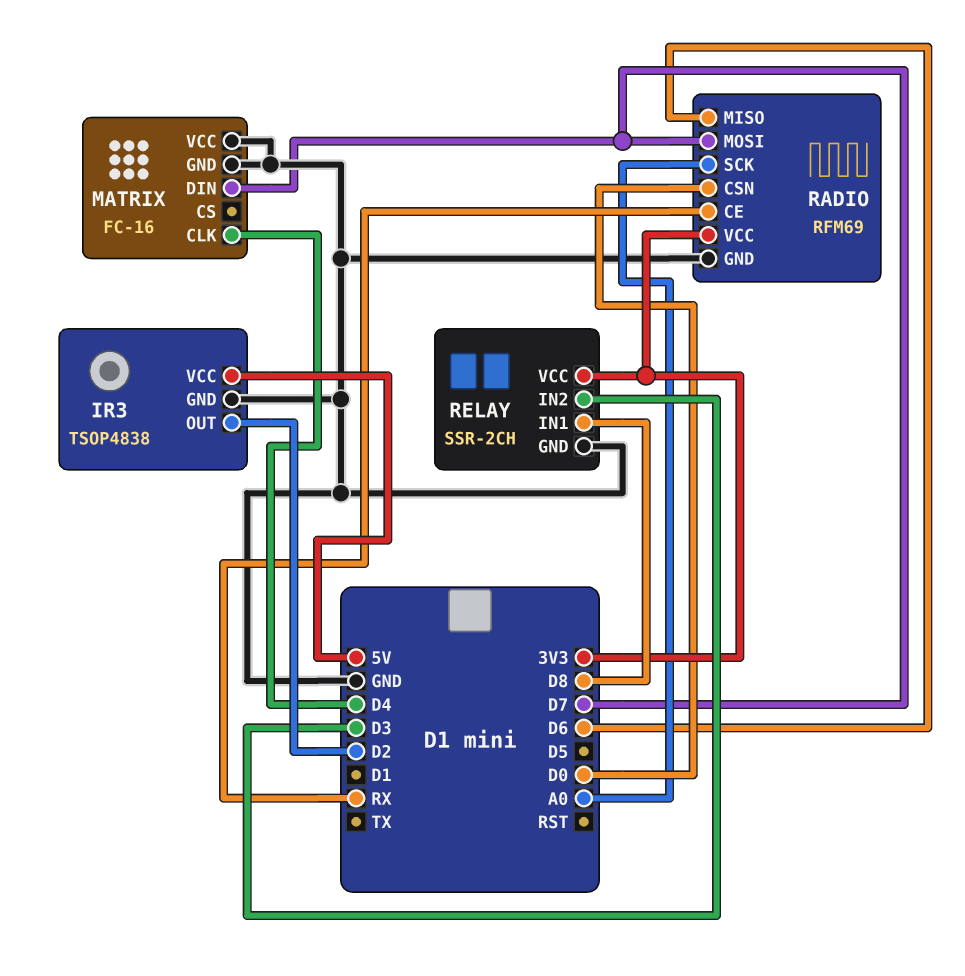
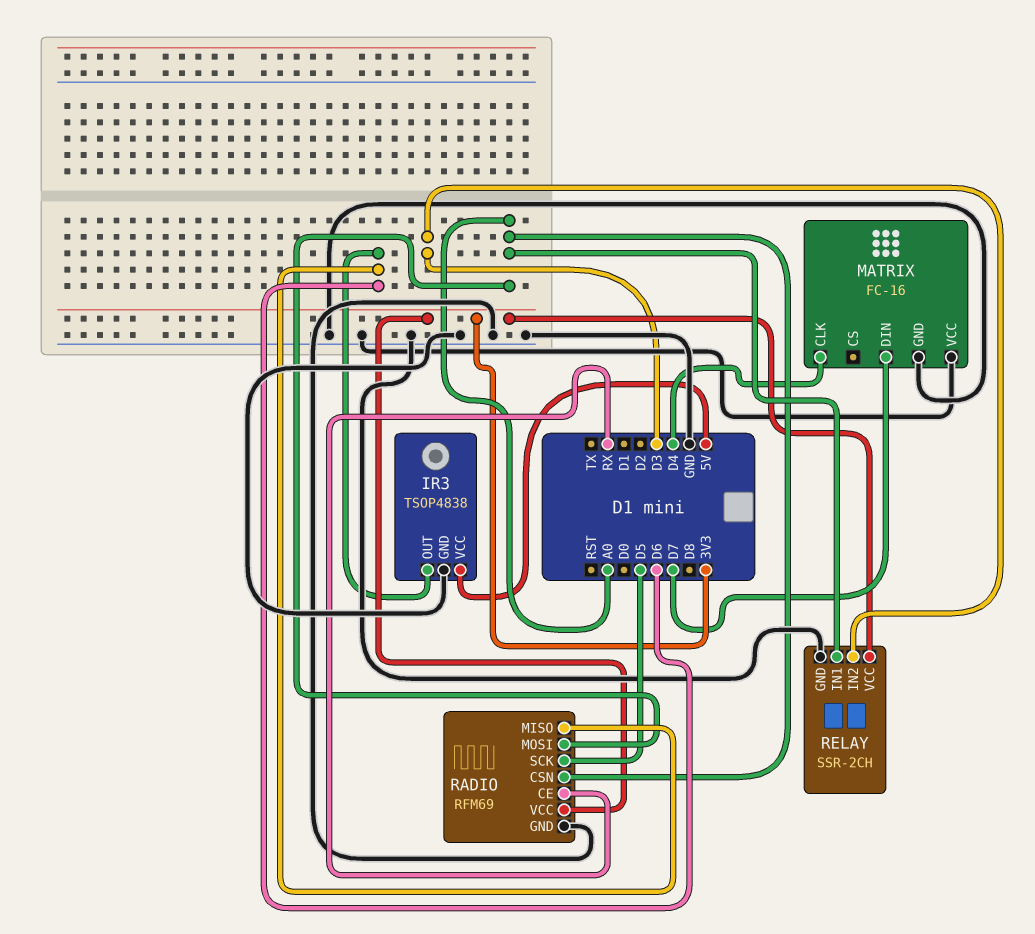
IR3 pin OUT: D2 -> D6
RADIO pin CSN: D0 -> A0
RADIO pin MOSI: D7 -> A0
RADIO pin SCK: A0 -> D5
RELAY pin IN1: D8 -> A0

